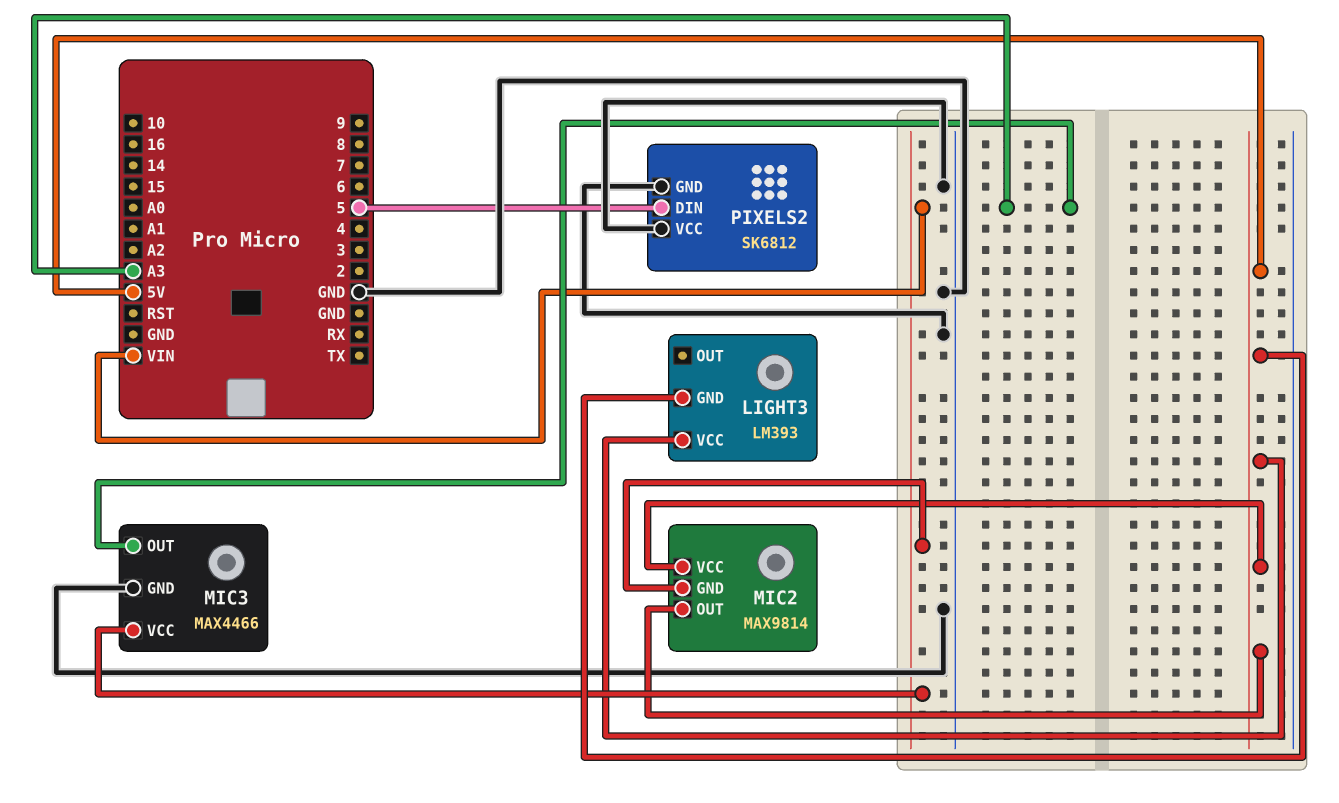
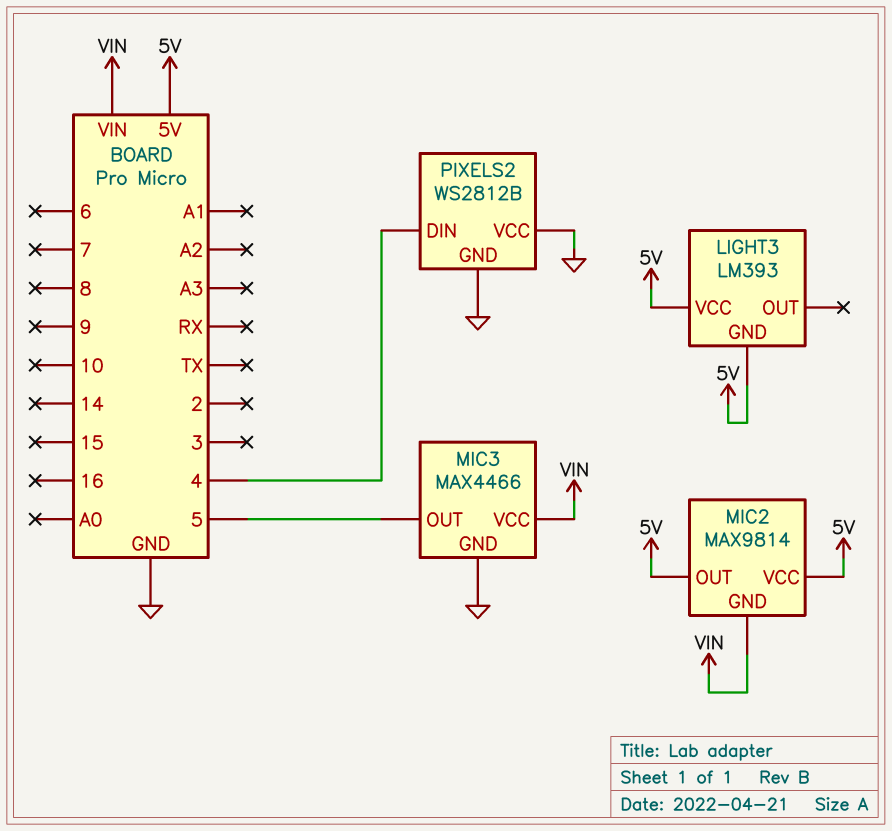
MIC3 pin OUT: A3 -> 5
PIXELS2: SK6812 -> WS2812B
PIXELS2 pin DIN: 5 -> 4

